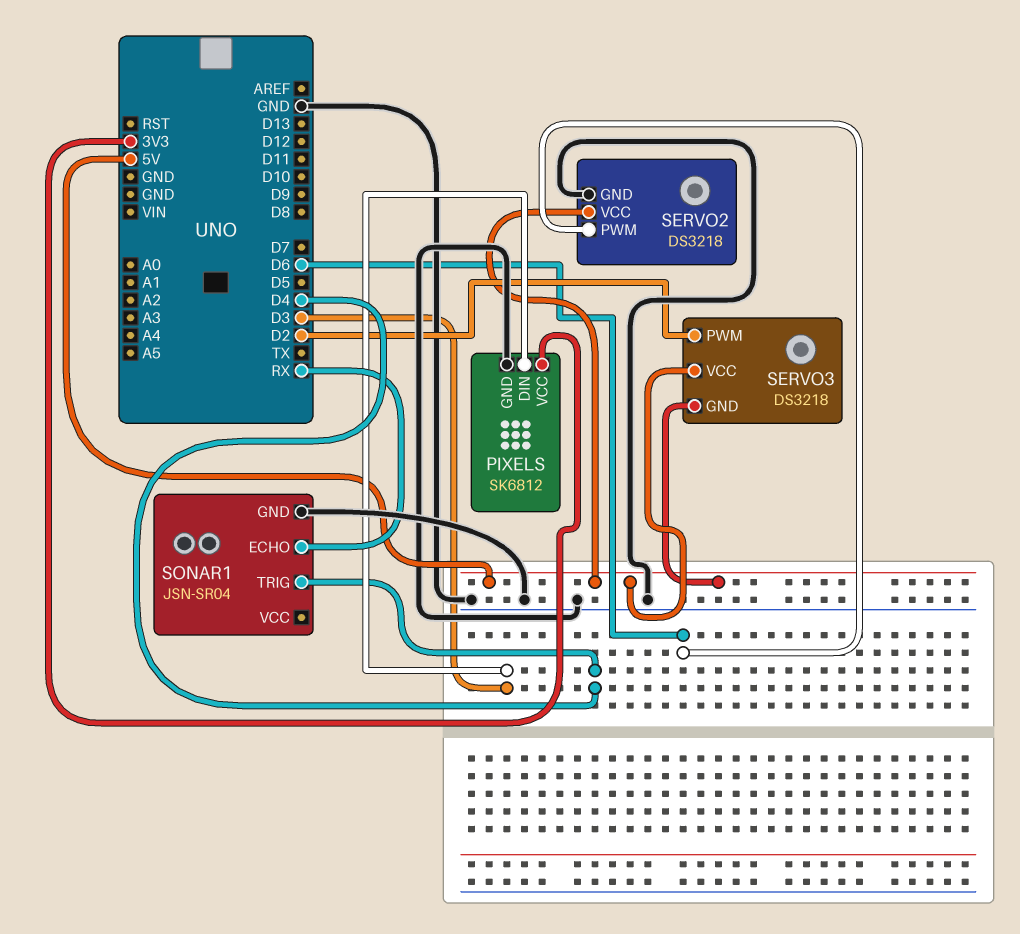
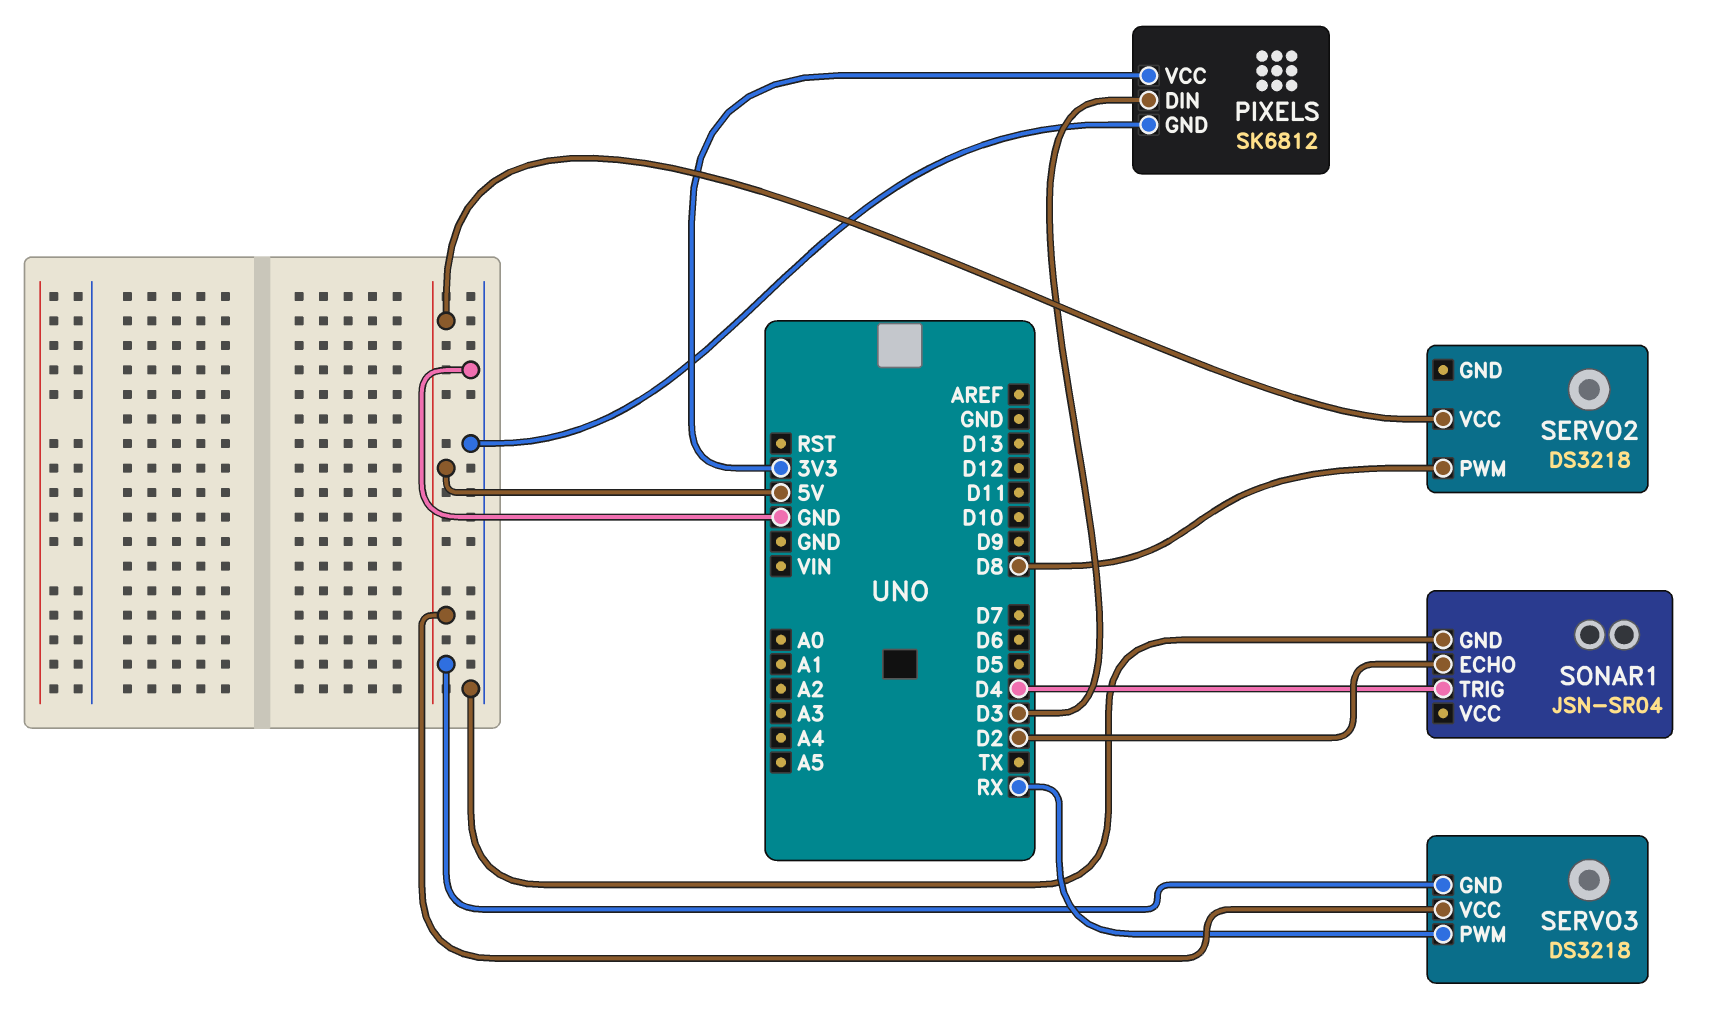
SERVO2 pin GND: GND -> none
SERVO2 pin PWM: D6 -> D8
SERVO3 pin PWM: D2 -> RX
SONAR1 pin ECHO: RX -> D2

